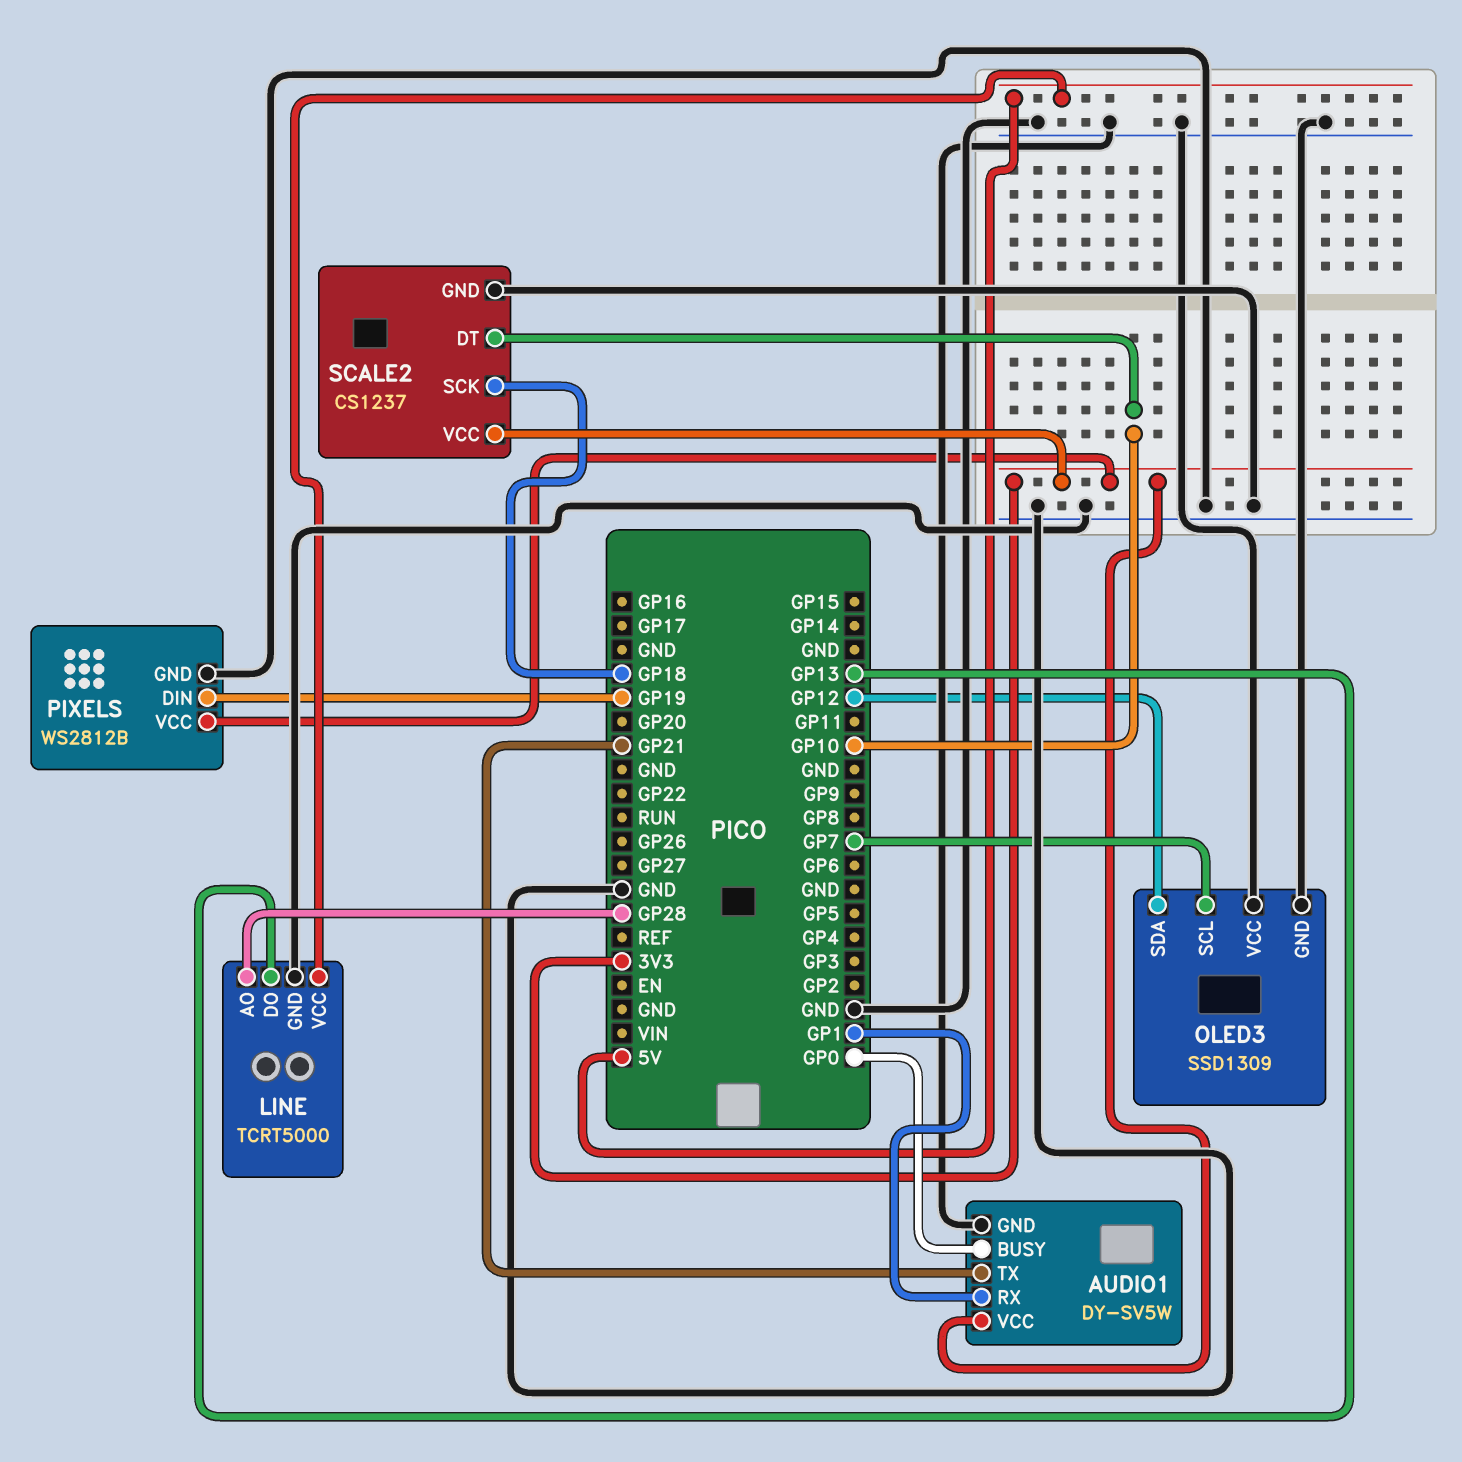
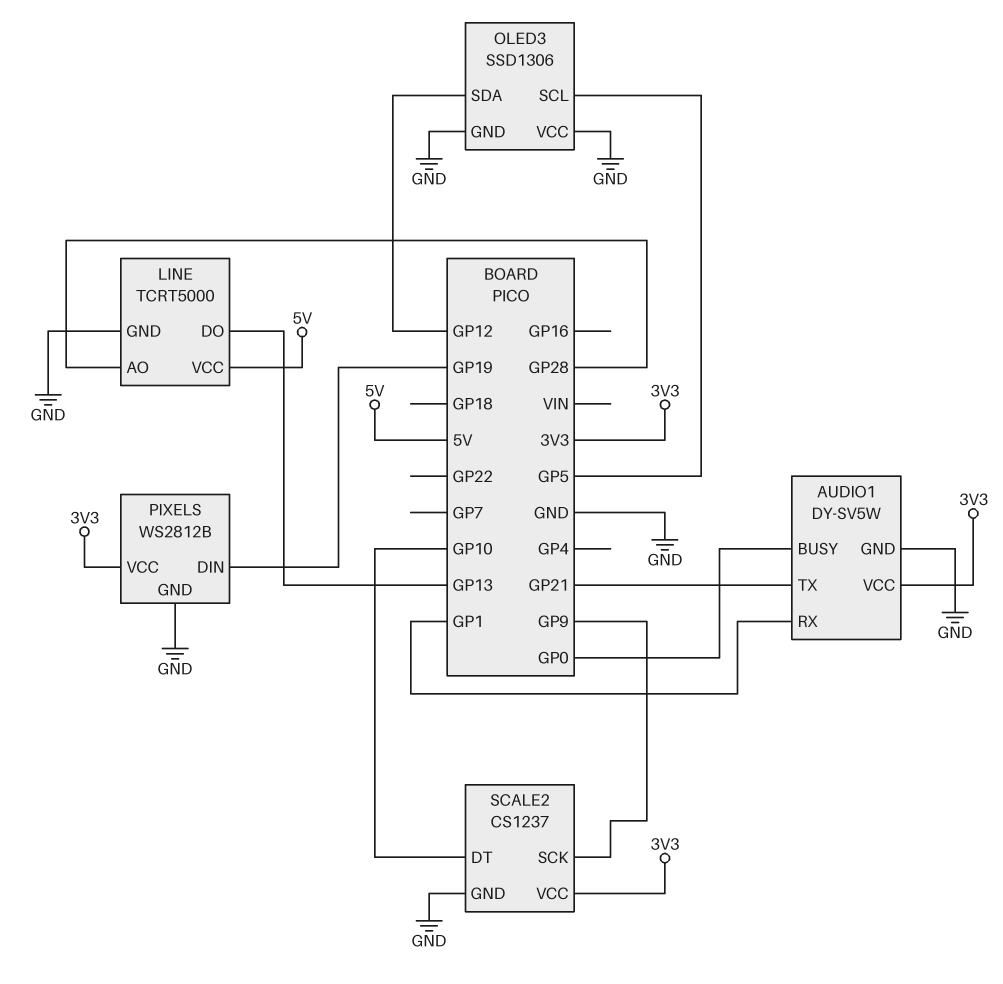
OLED3: SSD1309 -> SSD1306
OLED3 pin SCL: GP7 -> GP5
SCALE2 pin SCK: GP18 -> GP9

